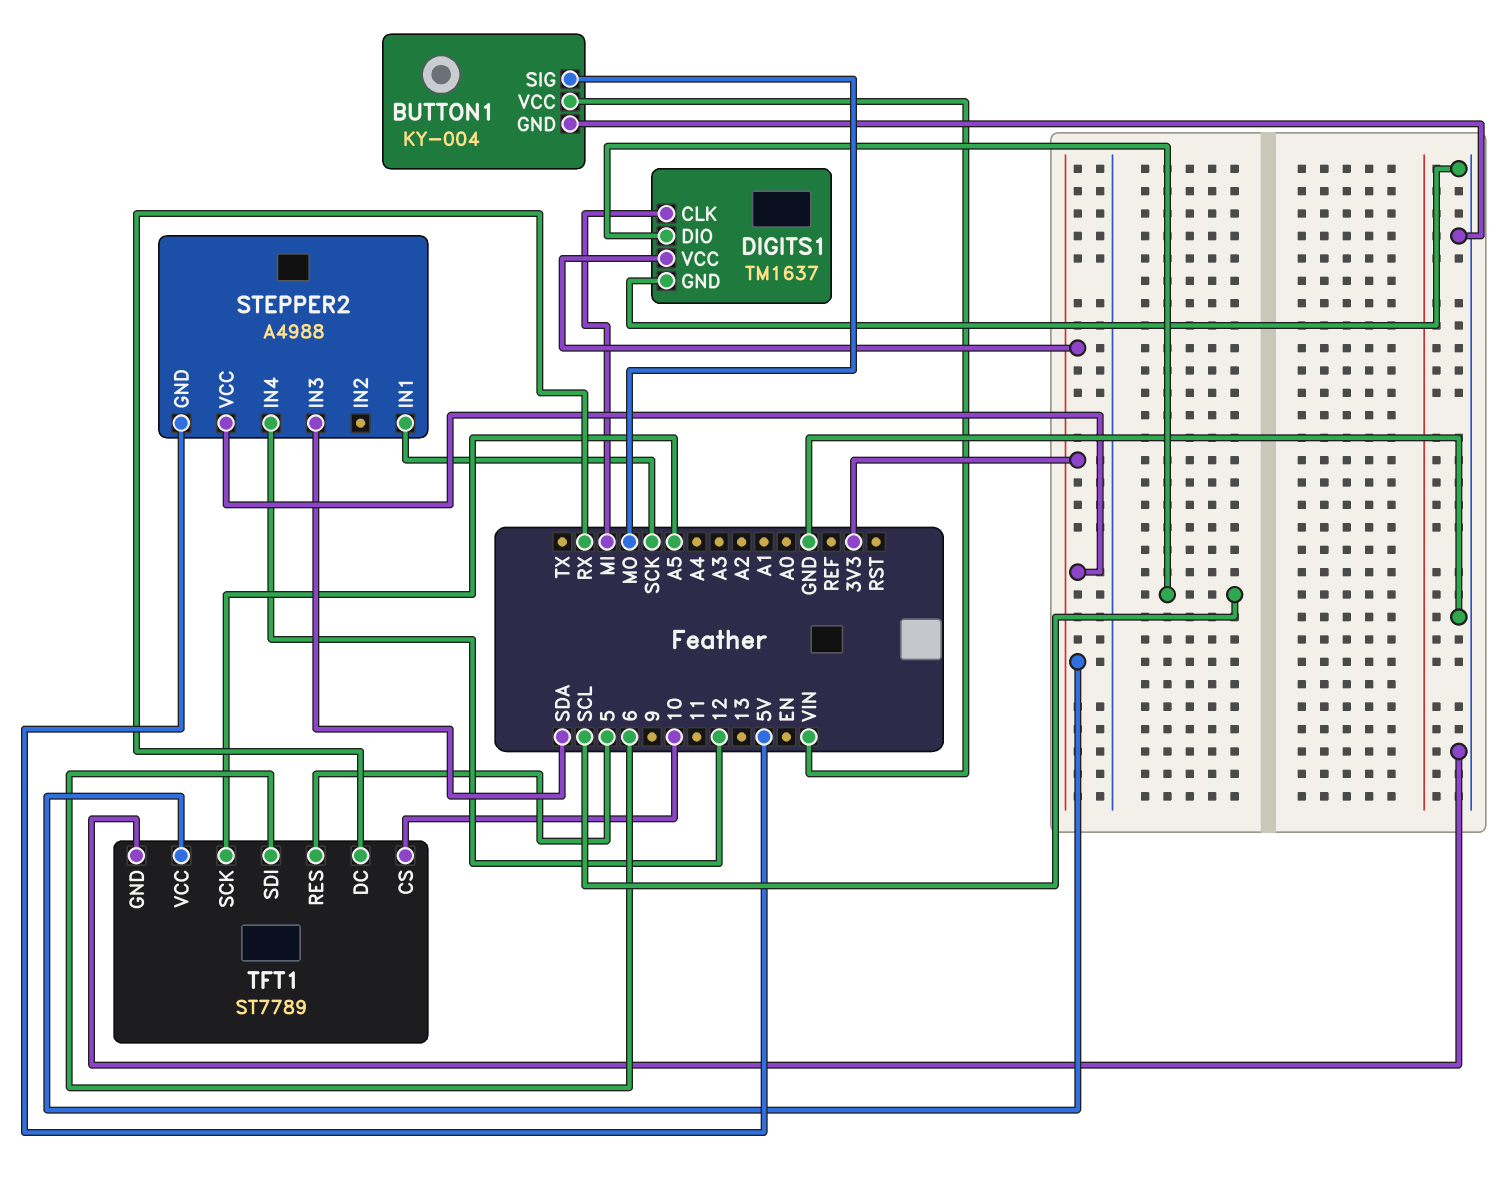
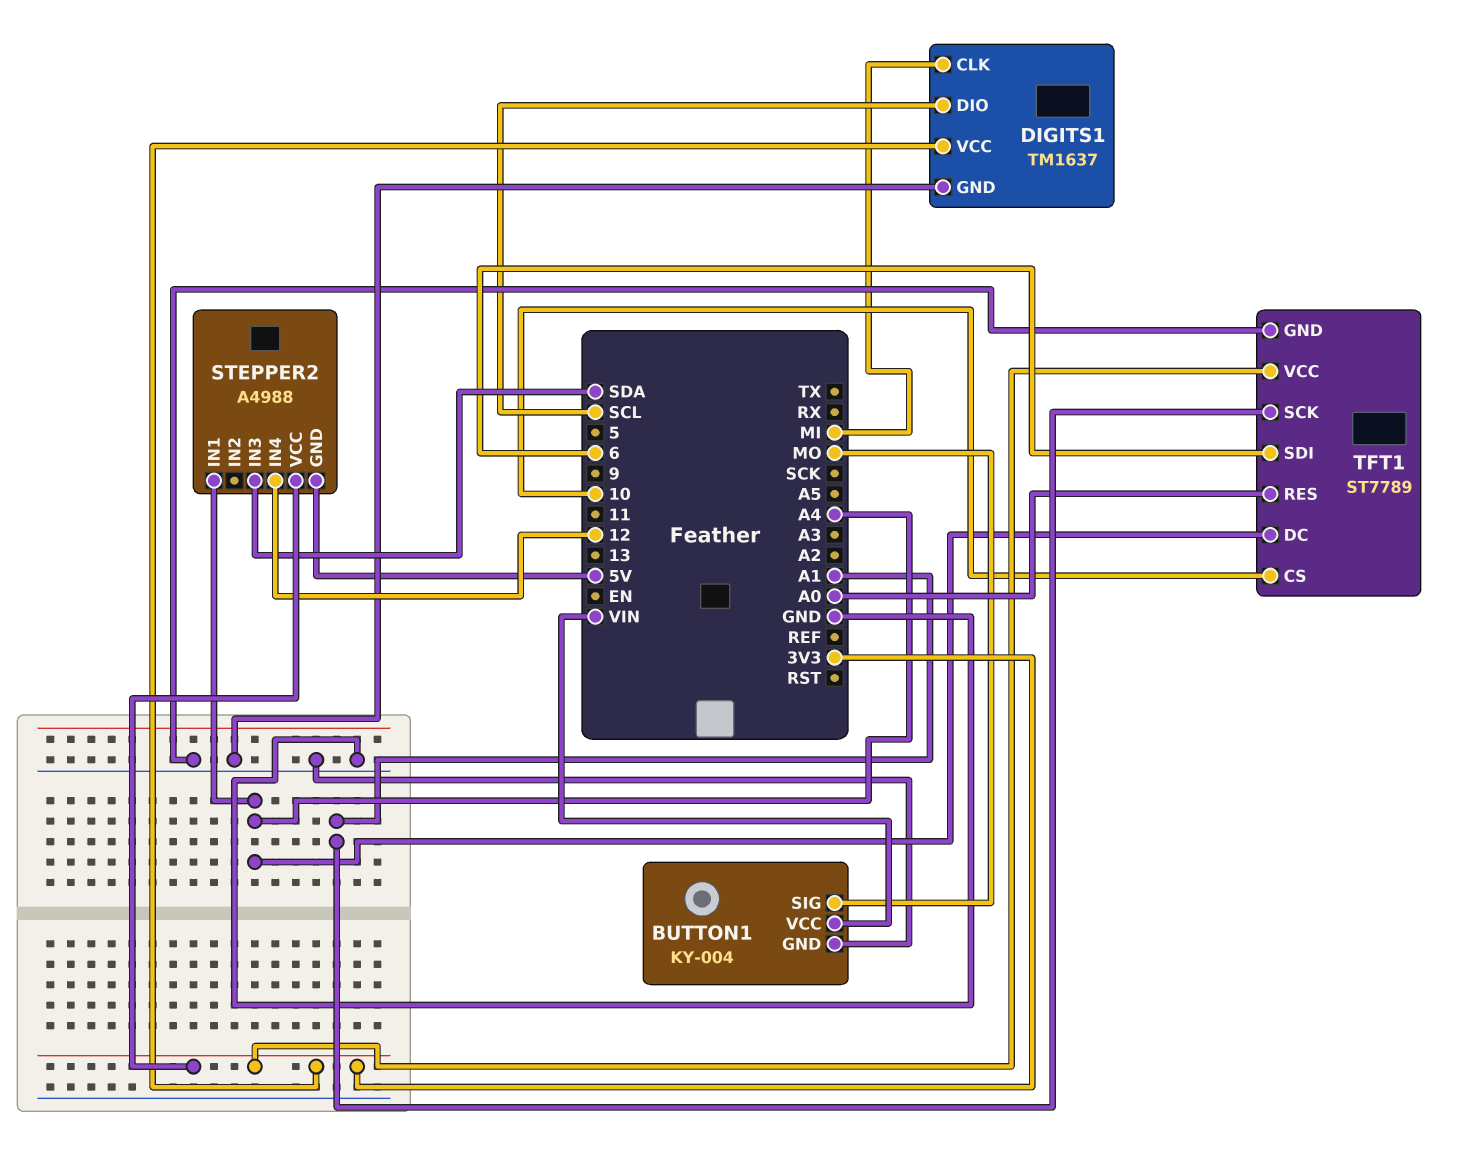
STEPPER2 pin IN1: SCK -> A4
TFT1 pin DC: RX -> A4
TFT1 pin RES: 5 -> A0
TFT1 pin SCK: A5 -> A1

